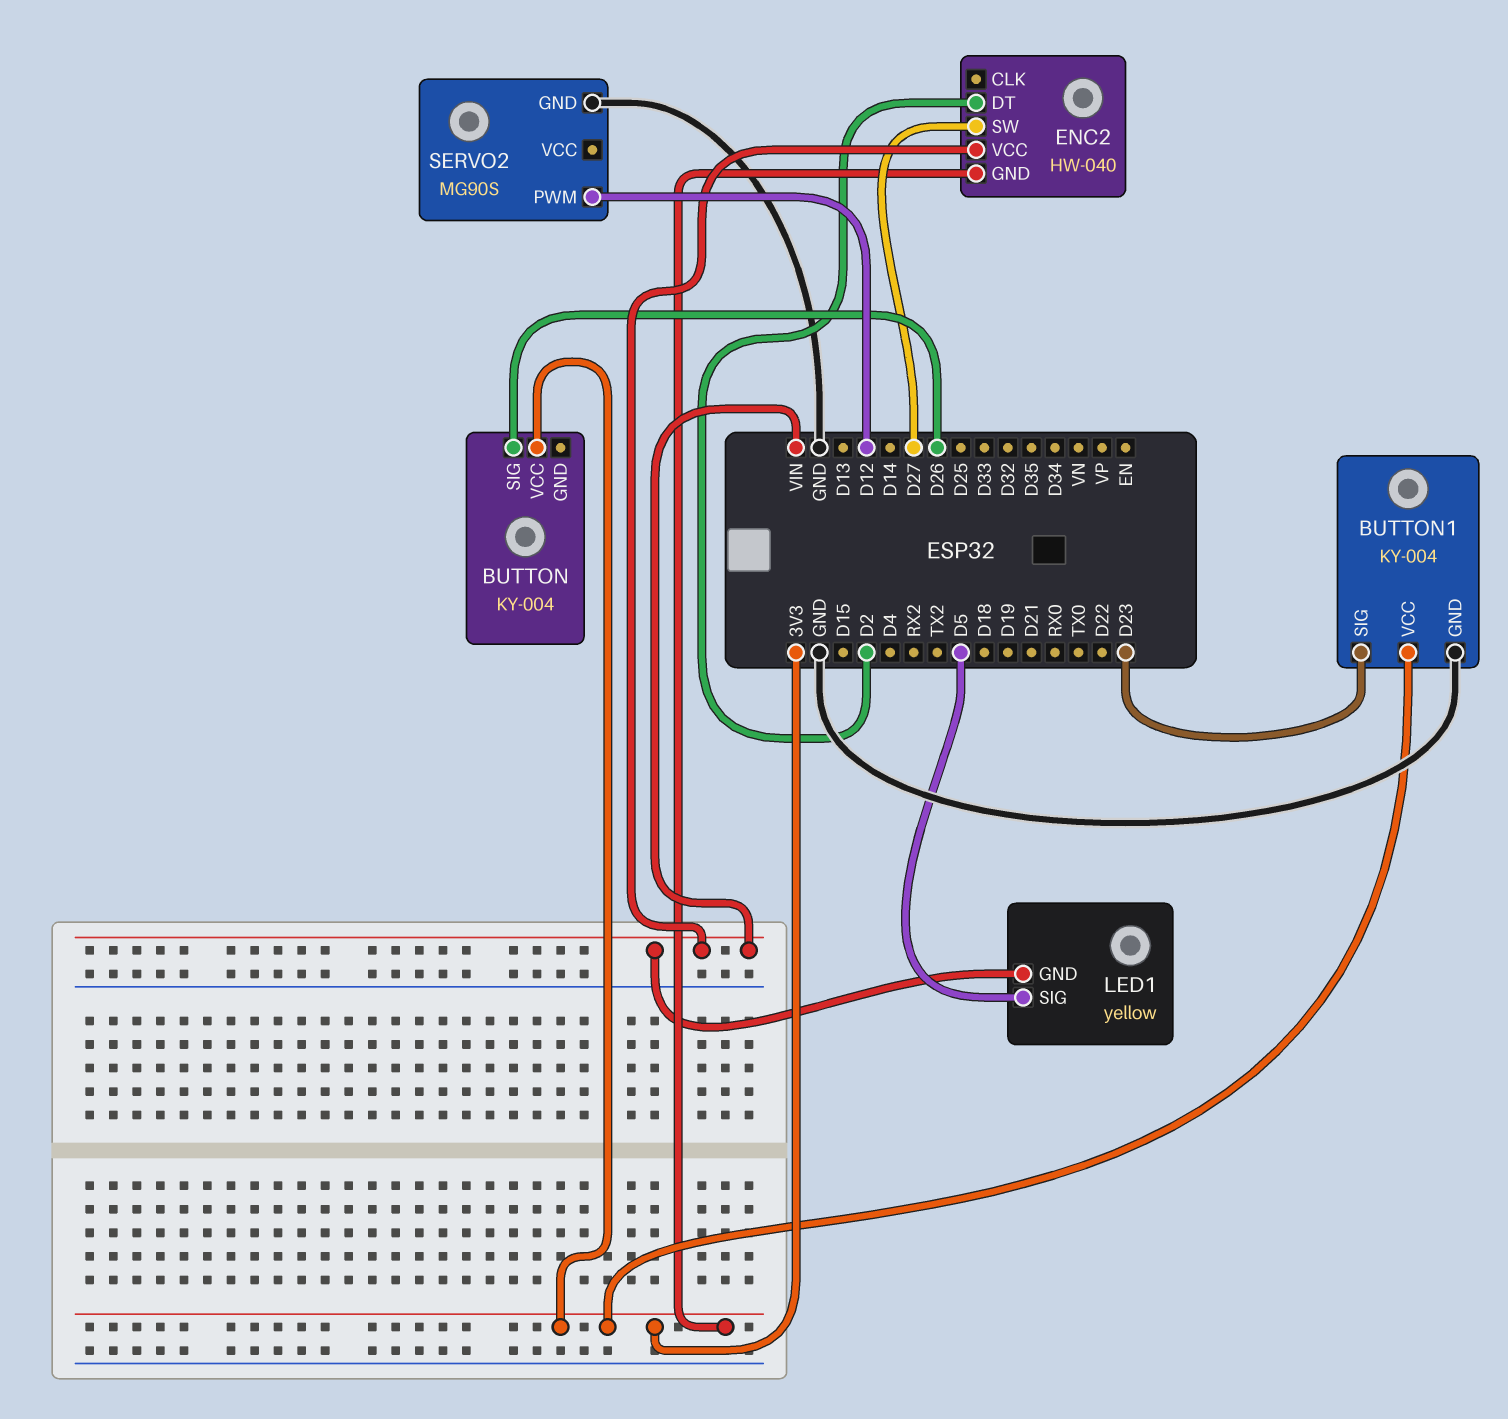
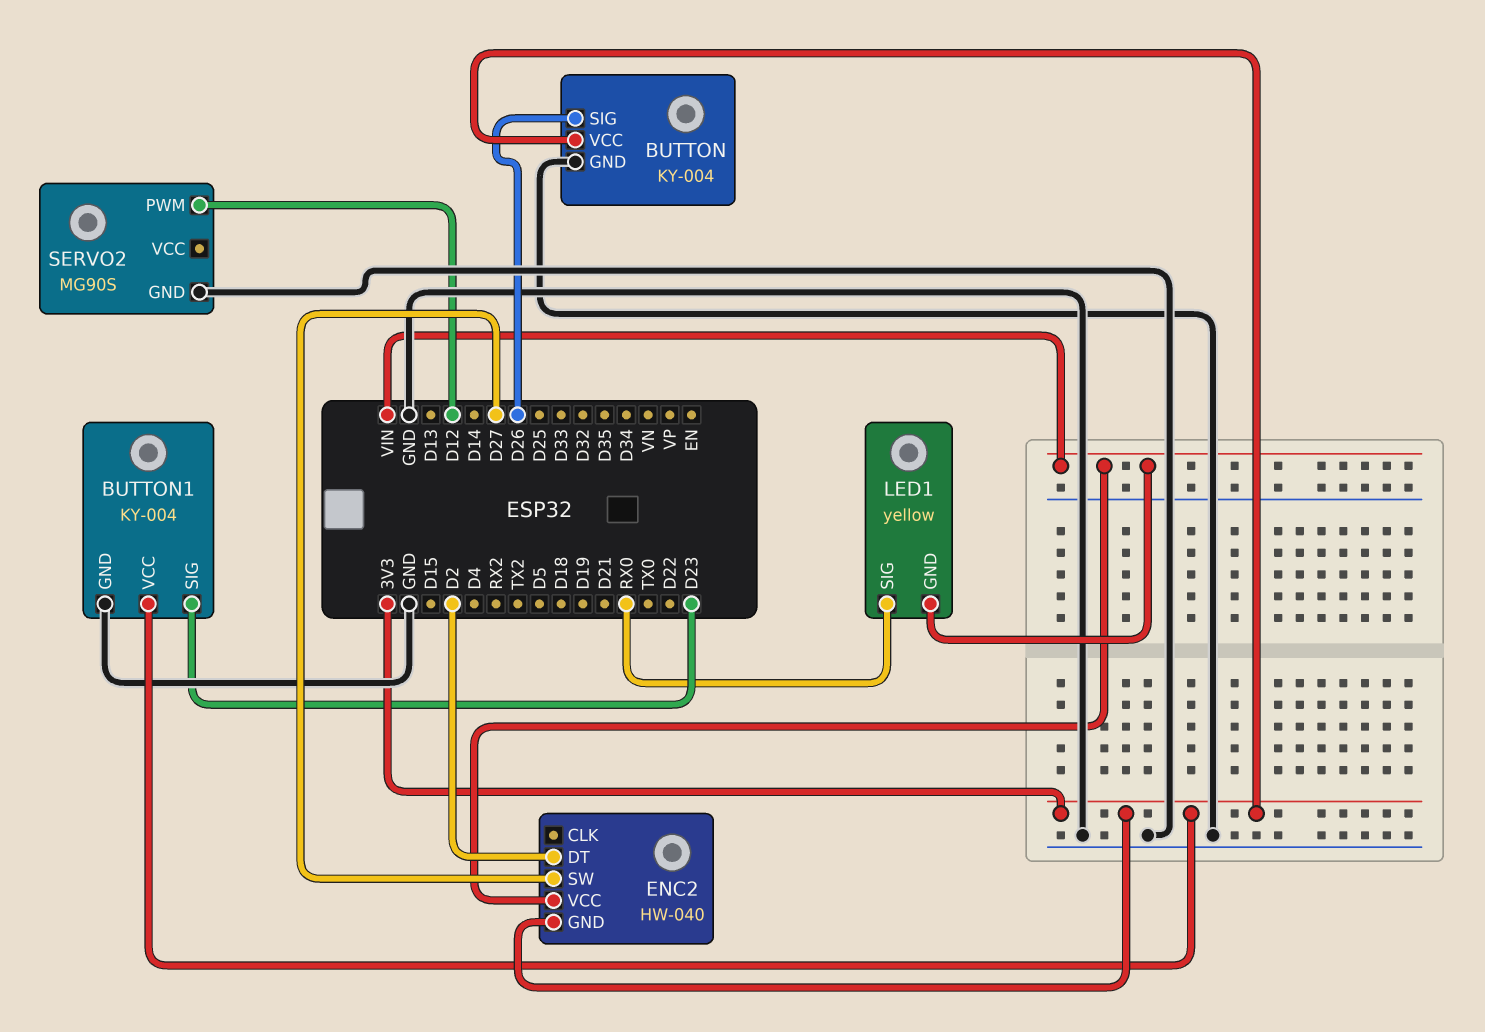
BUTTON pin GND: none -> GND
LED1 pin SIG: D5 -> RX0

